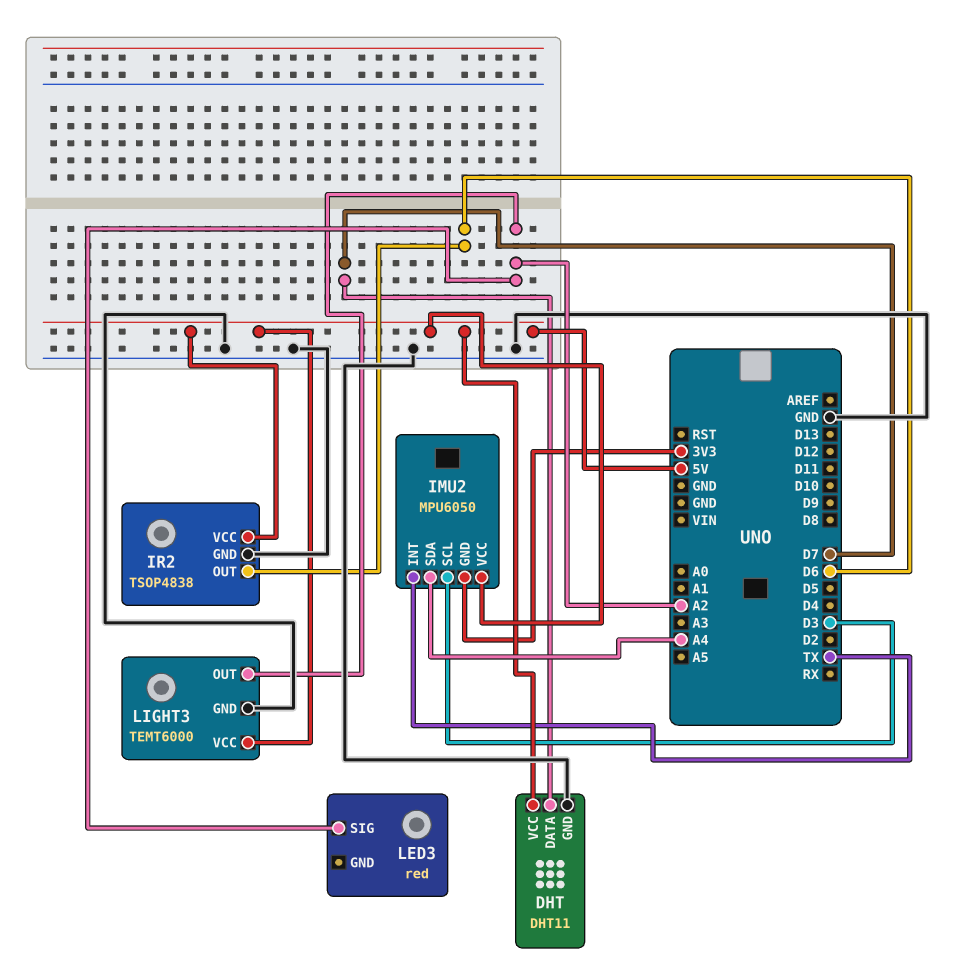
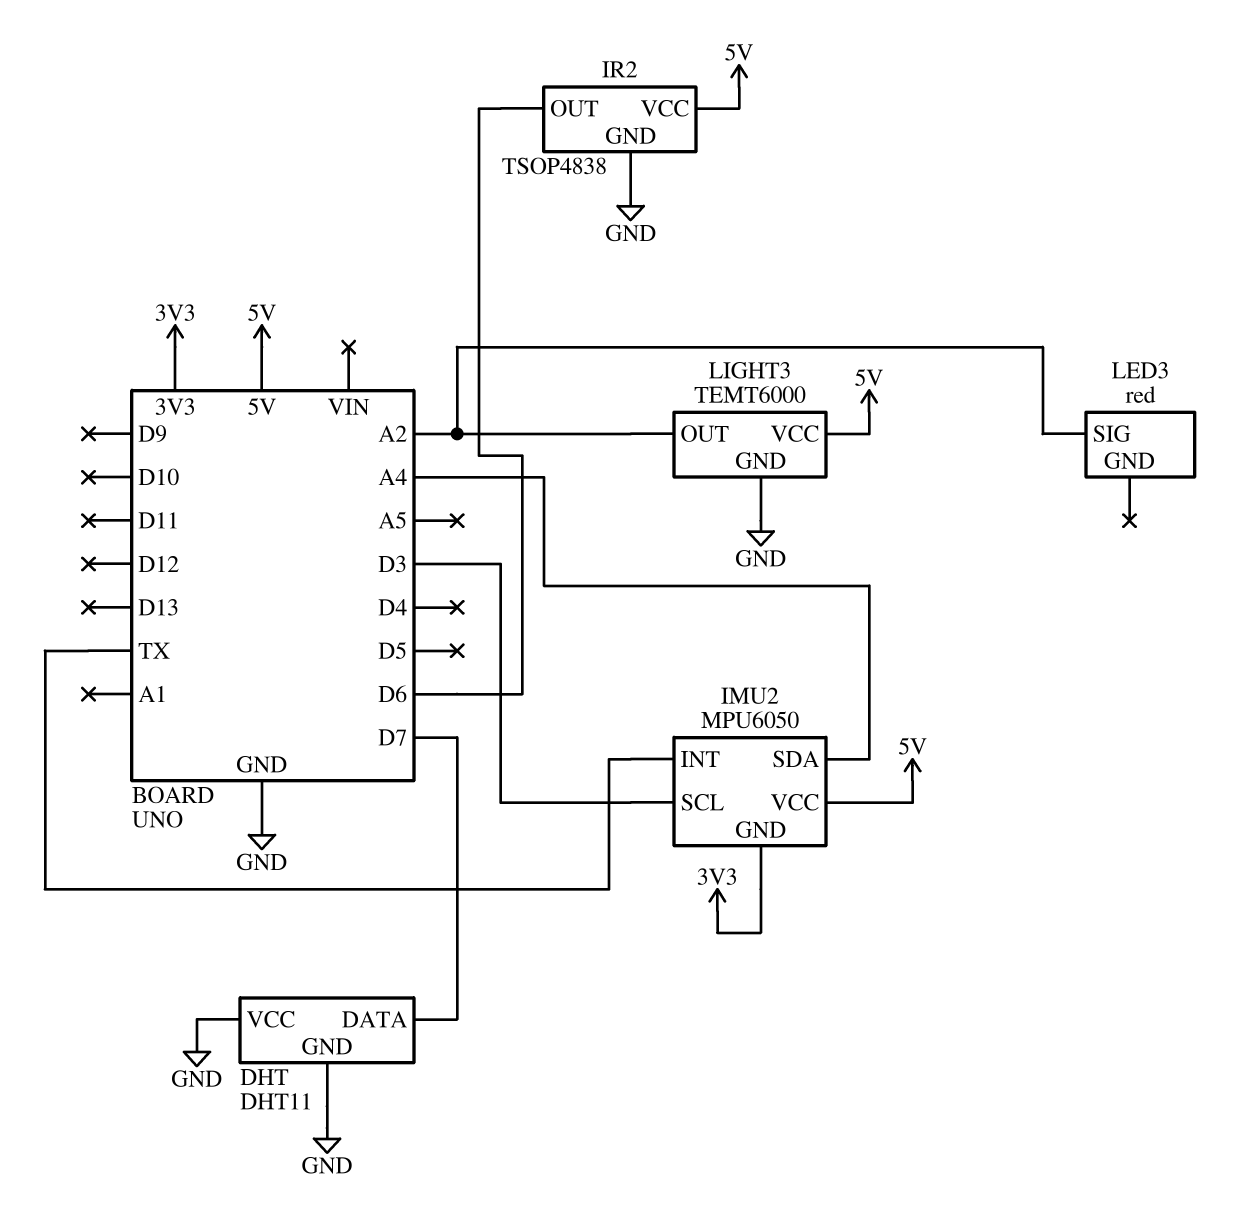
DHT pin VCC: 5V -> GND

